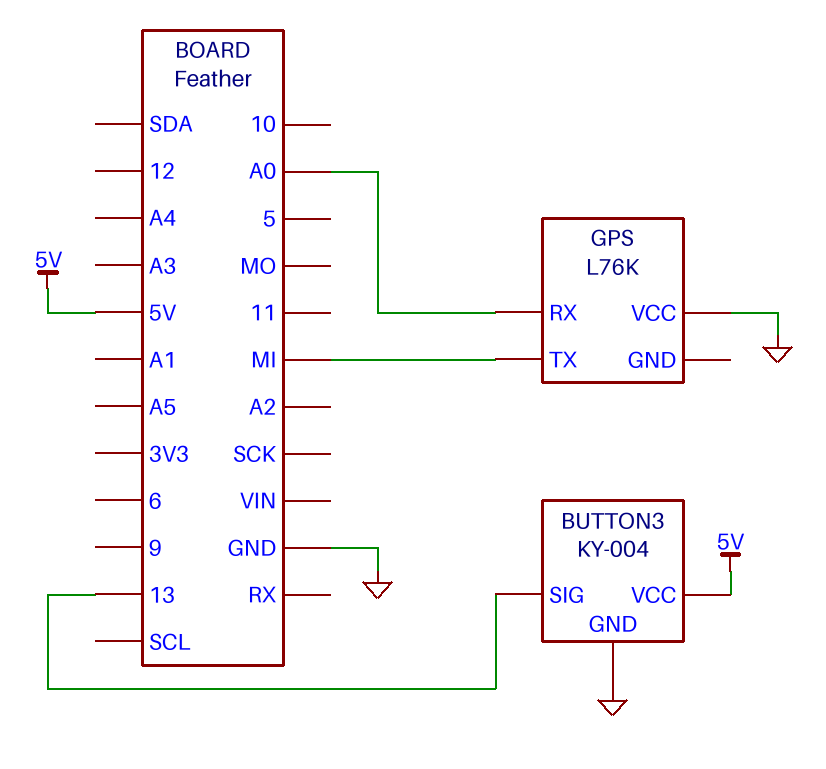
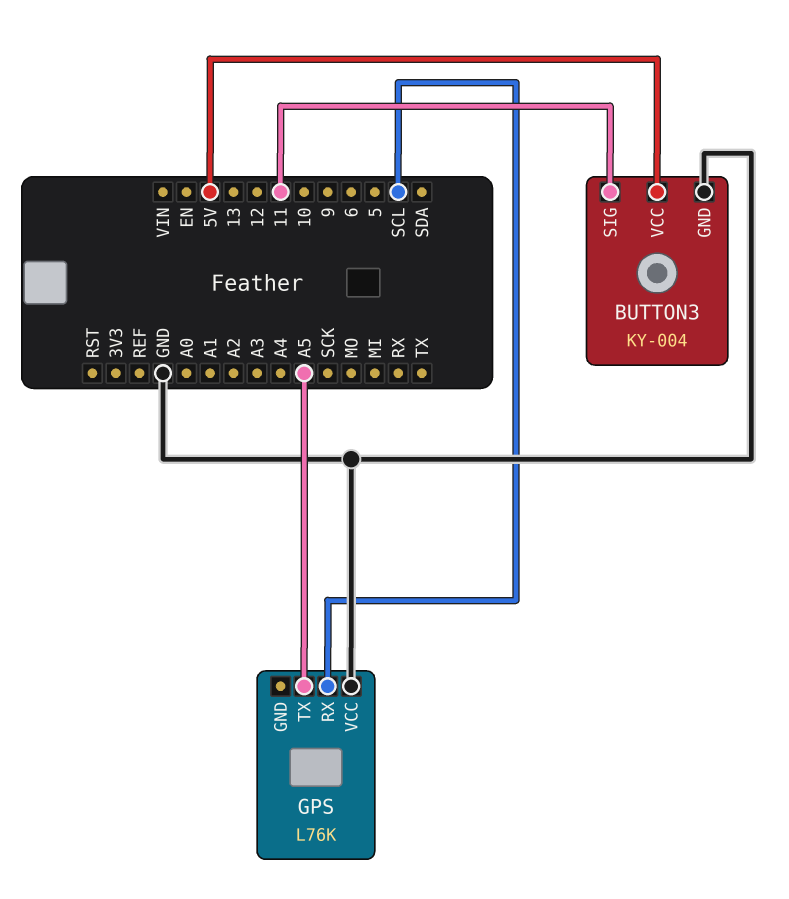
BUTTON3 pin SIG: 13 -> 11
GPS pin RX: A0 -> SCL
GPS pin TX: MI -> A5

